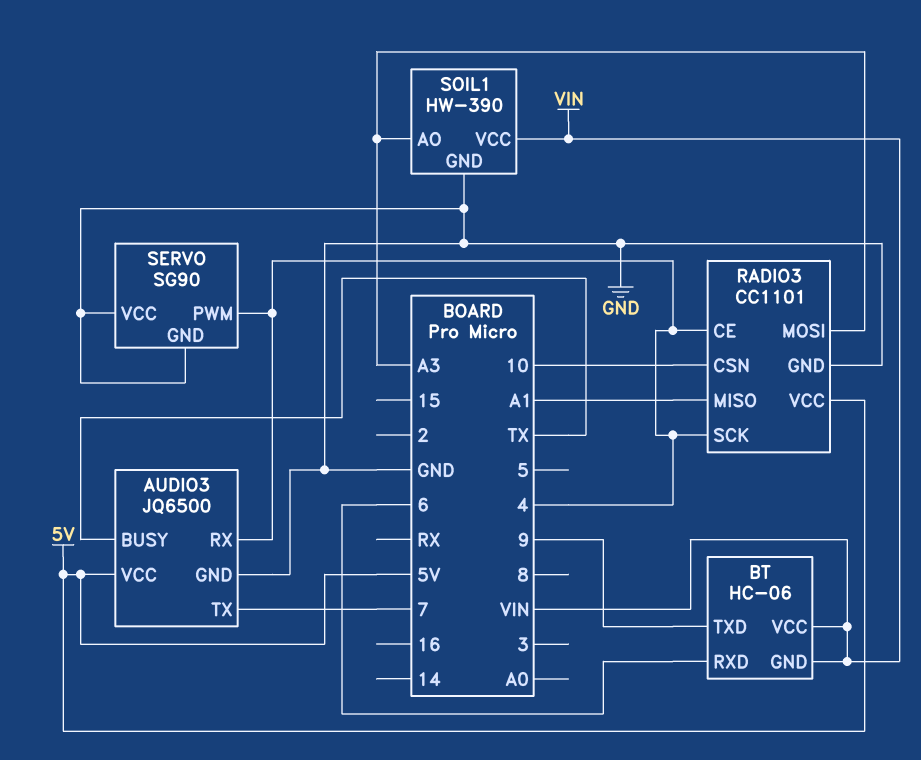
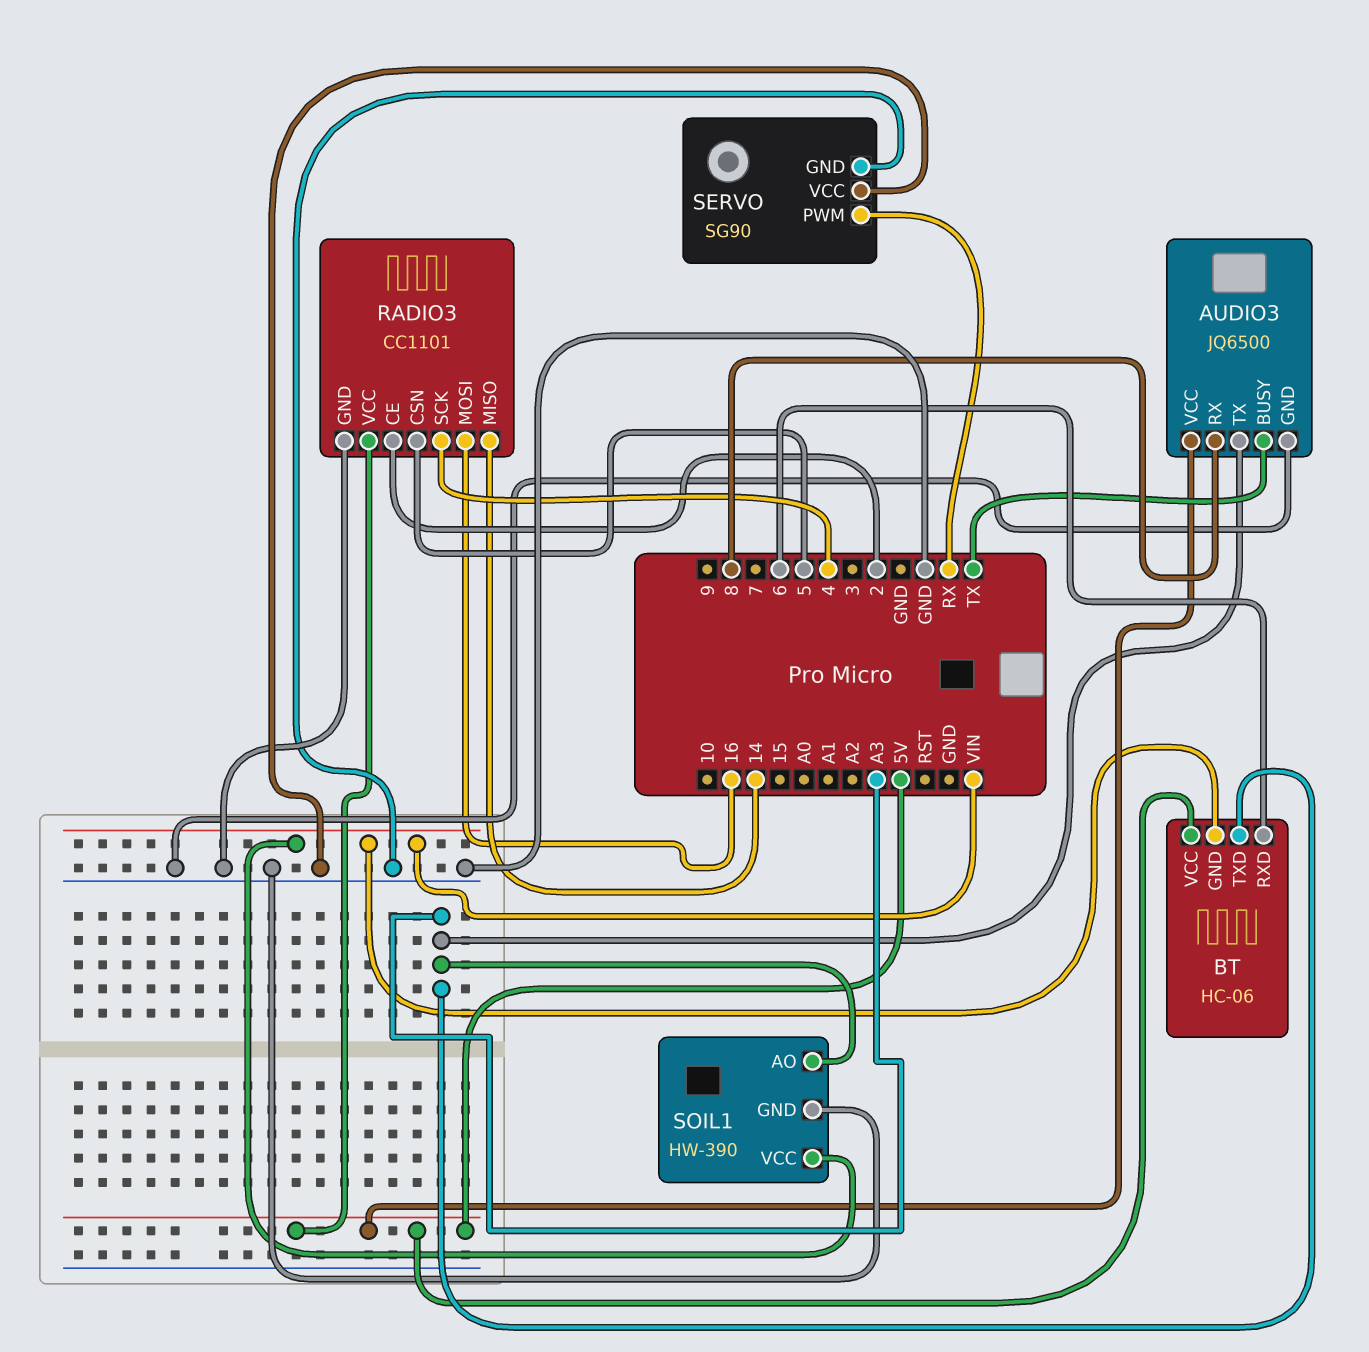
AUDIO3 pin RX: 4 -> 8
AUDIO3 pin TX: 7 -> A3
BT pin TXD: 9 -> A3
BT pin VCC: VIN -> 5V
RADIO3 pin CE: 4 -> 2
RADIO3 pin CSN: 10 -> 5
RADIO3 pin MISO: A1 -> 14
RADIO3 pin MOSI: A3 -> 16
SERVO pin PWM: 4 -> RX

